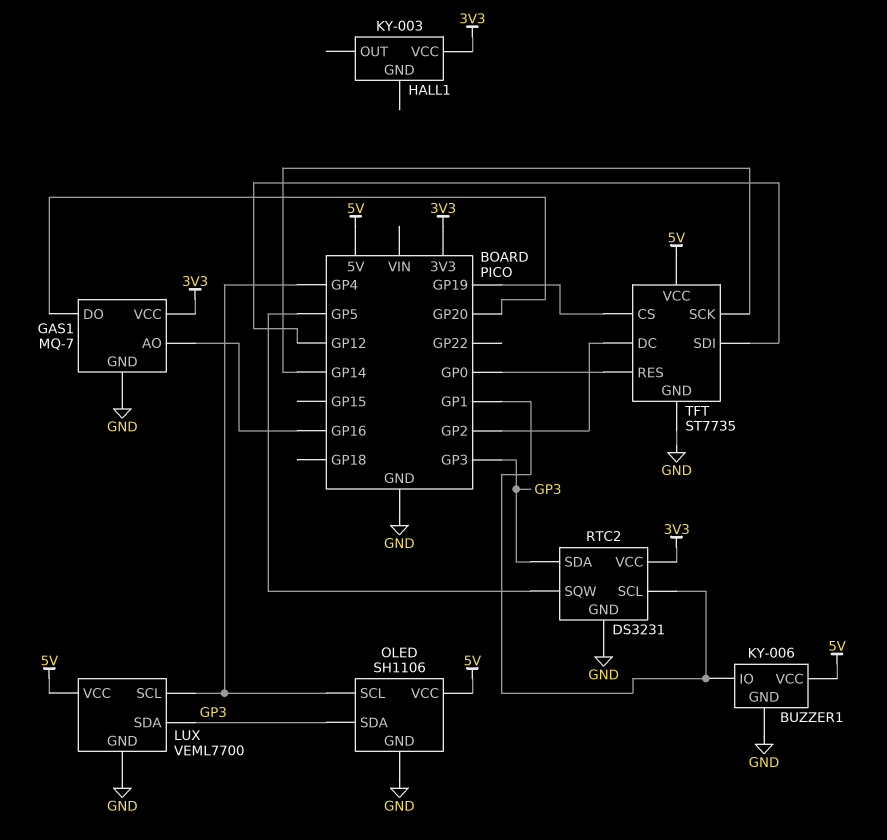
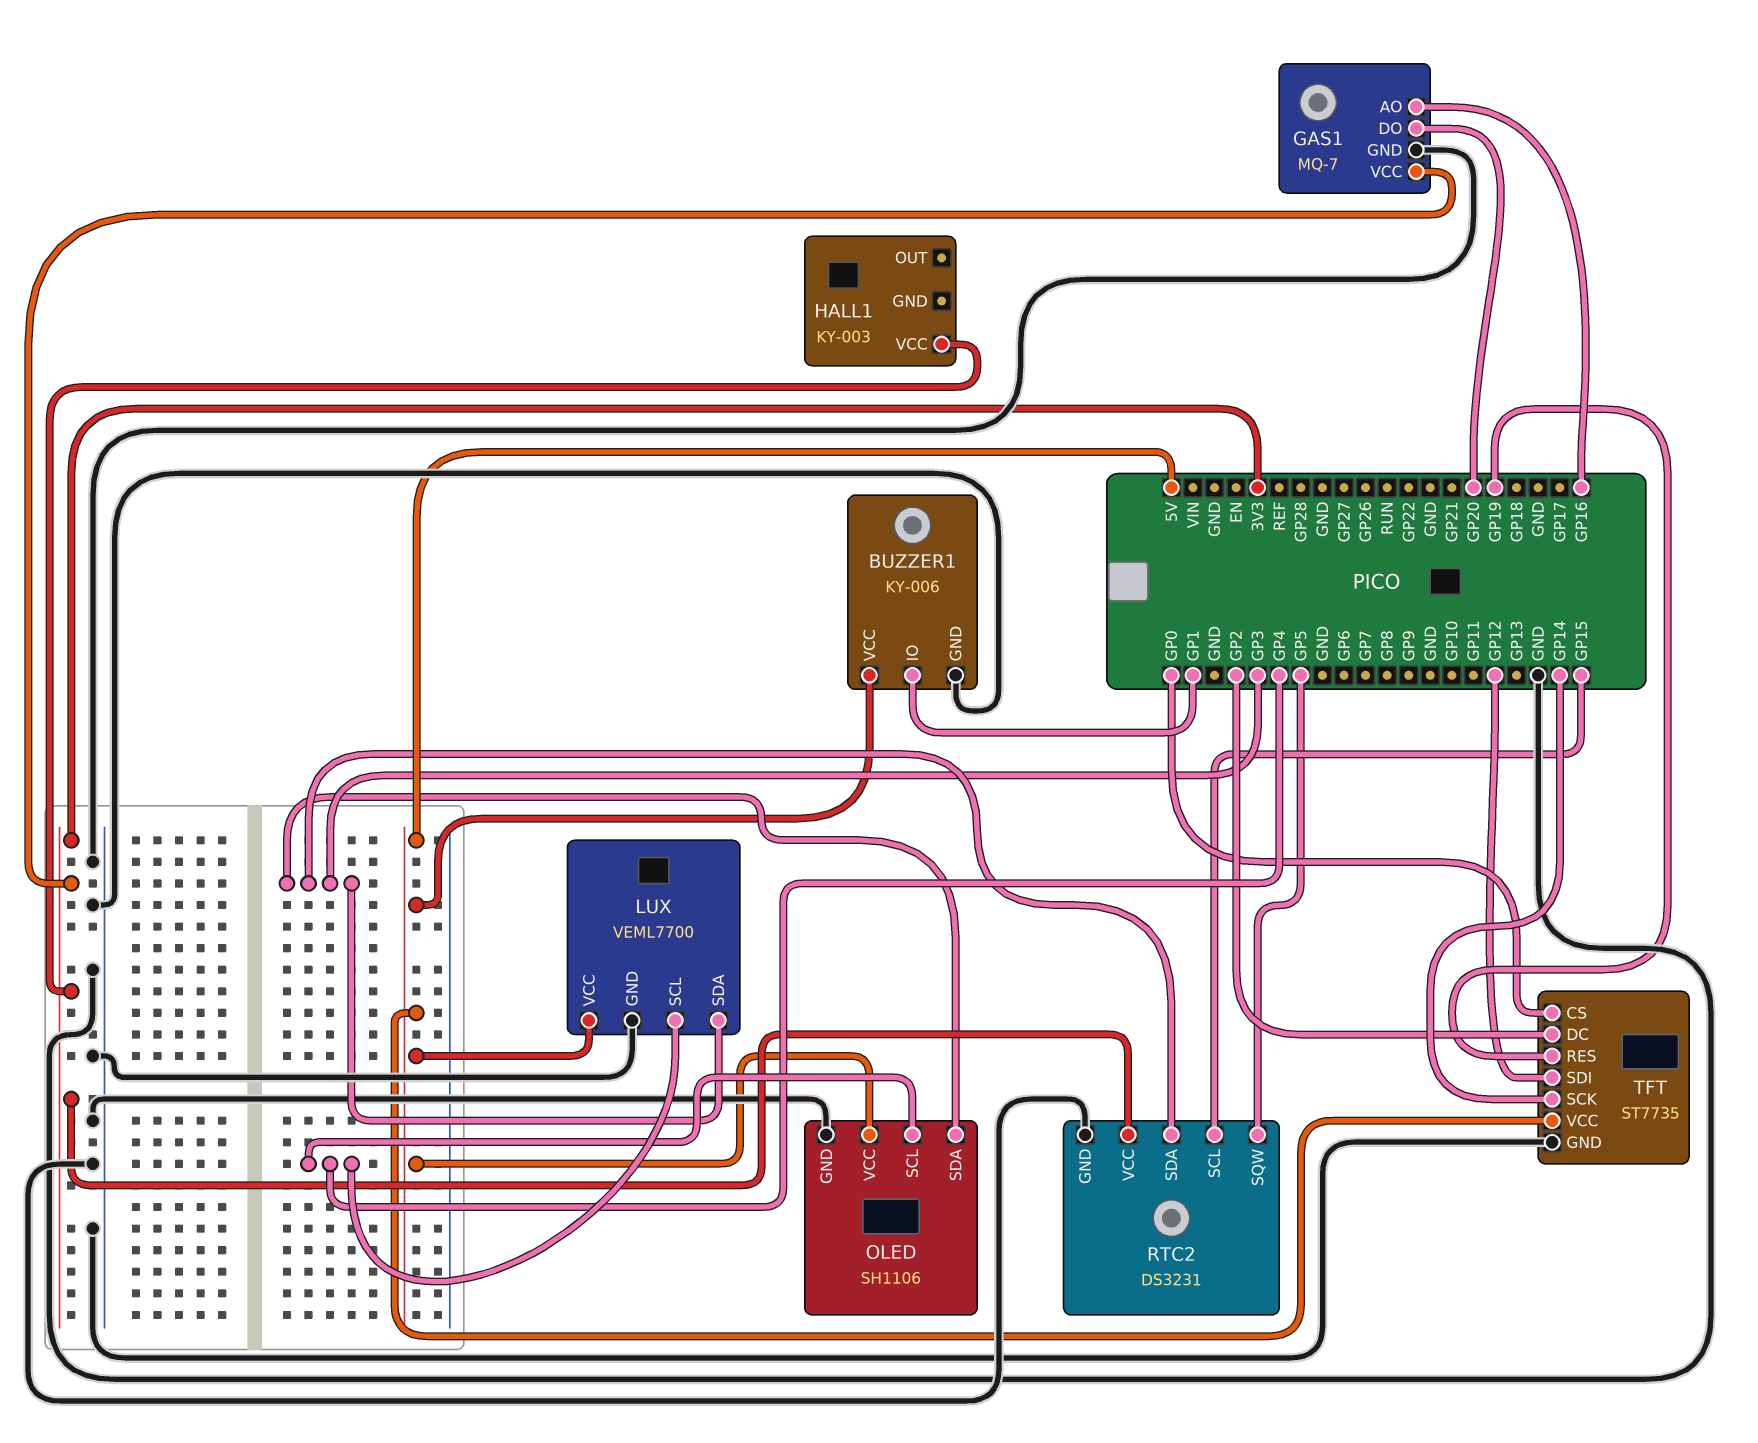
RTC2 pin SCL: GP1 -> GP15
TFT pin CS: GP19 -> GP0
TFT pin RES: GP0 -> GP19

